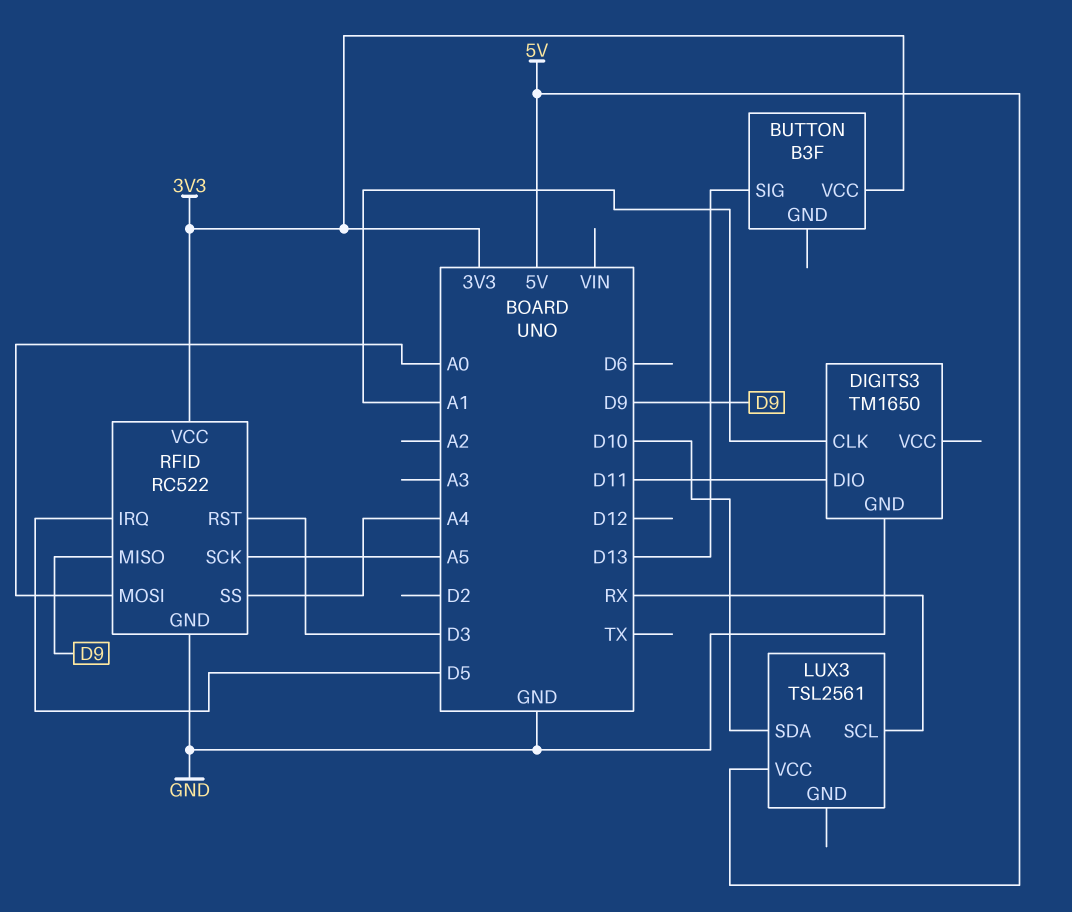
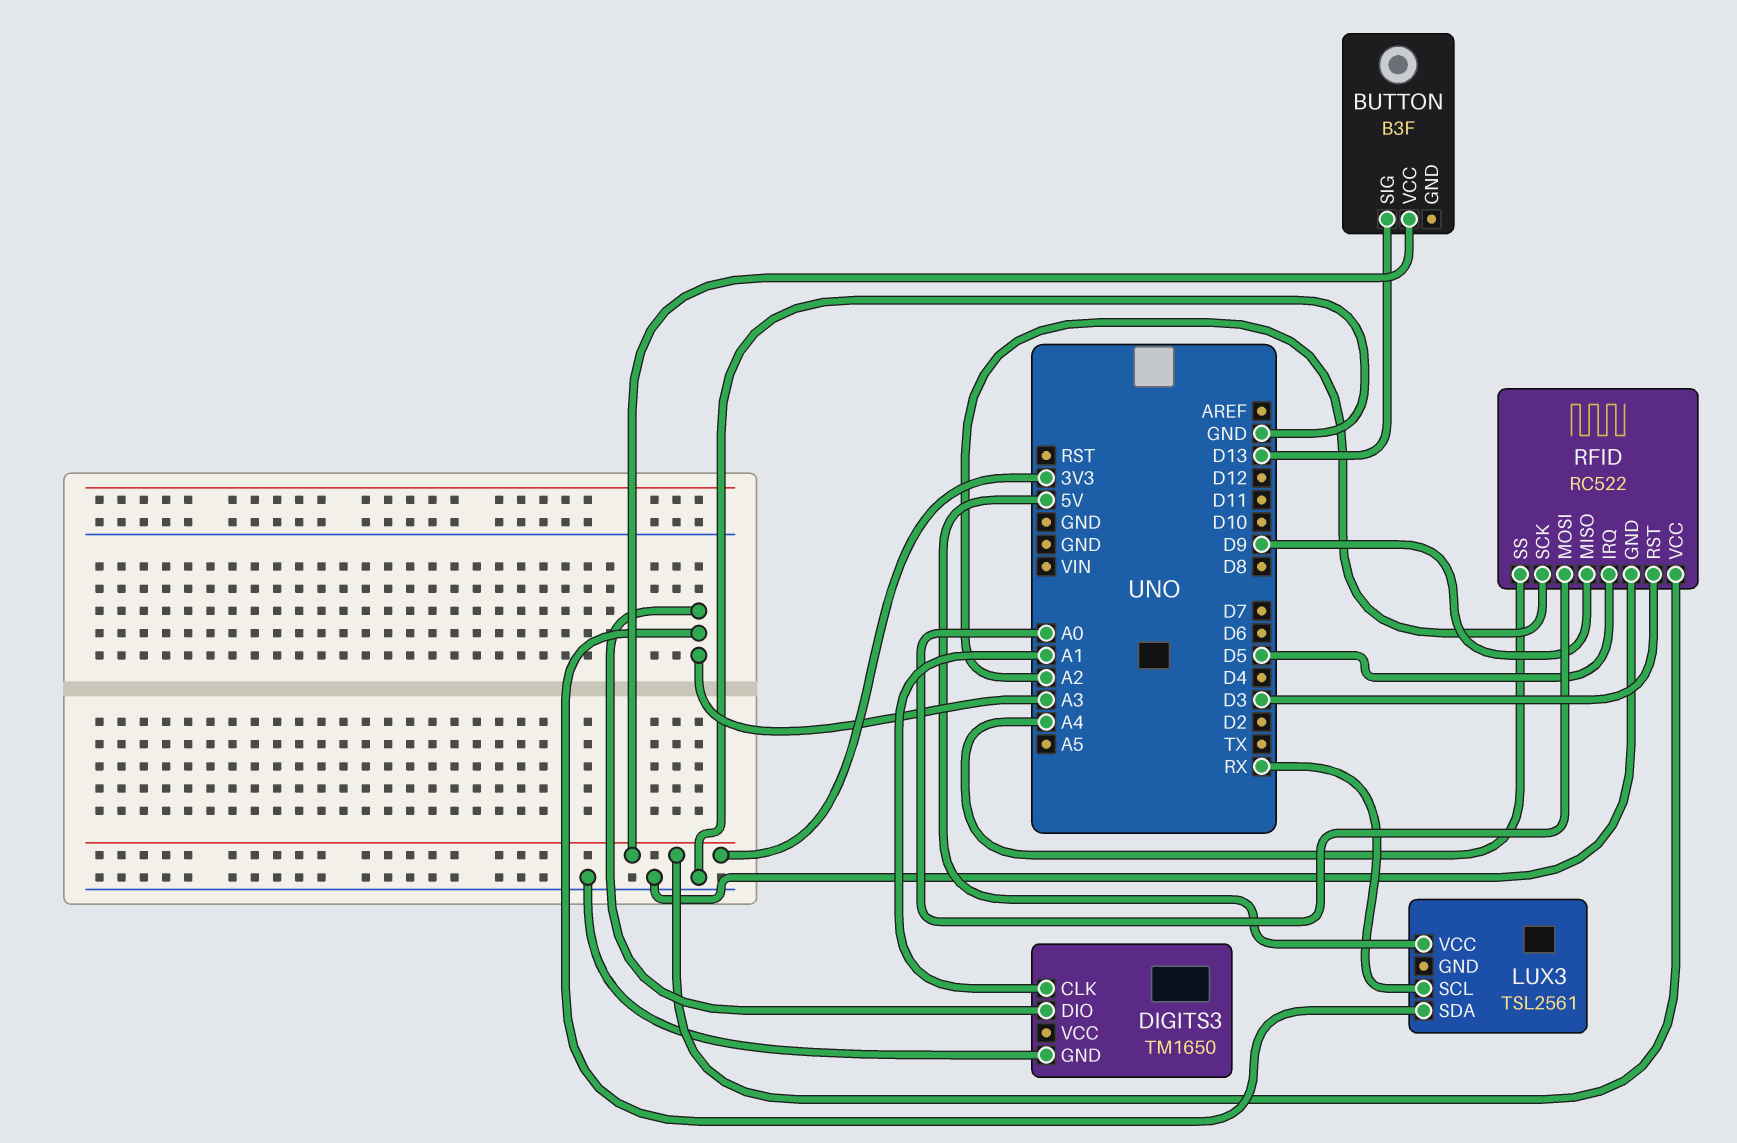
DIGITS3 pin DIO: D11 -> A3
LUX3 pin SDA: D10 -> A3
RFID pin SCK: A5 -> A2

